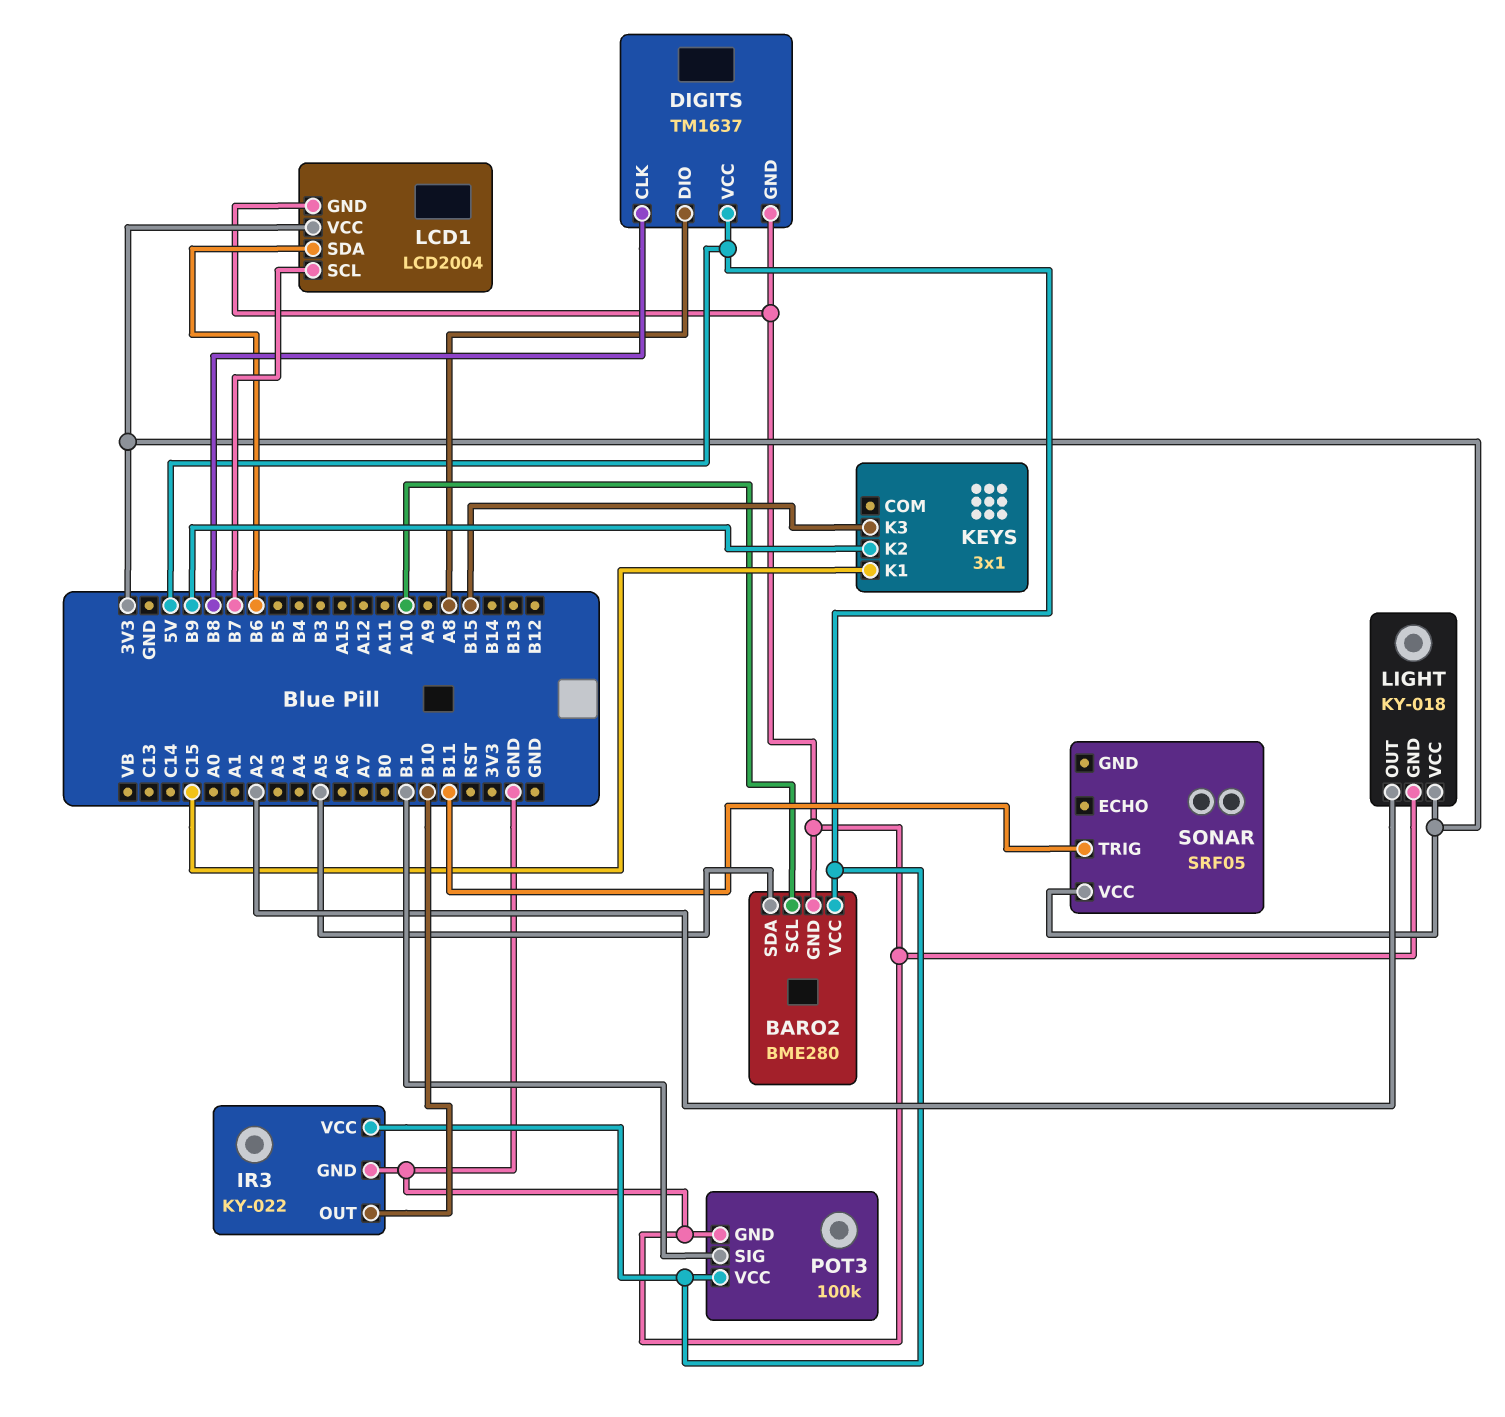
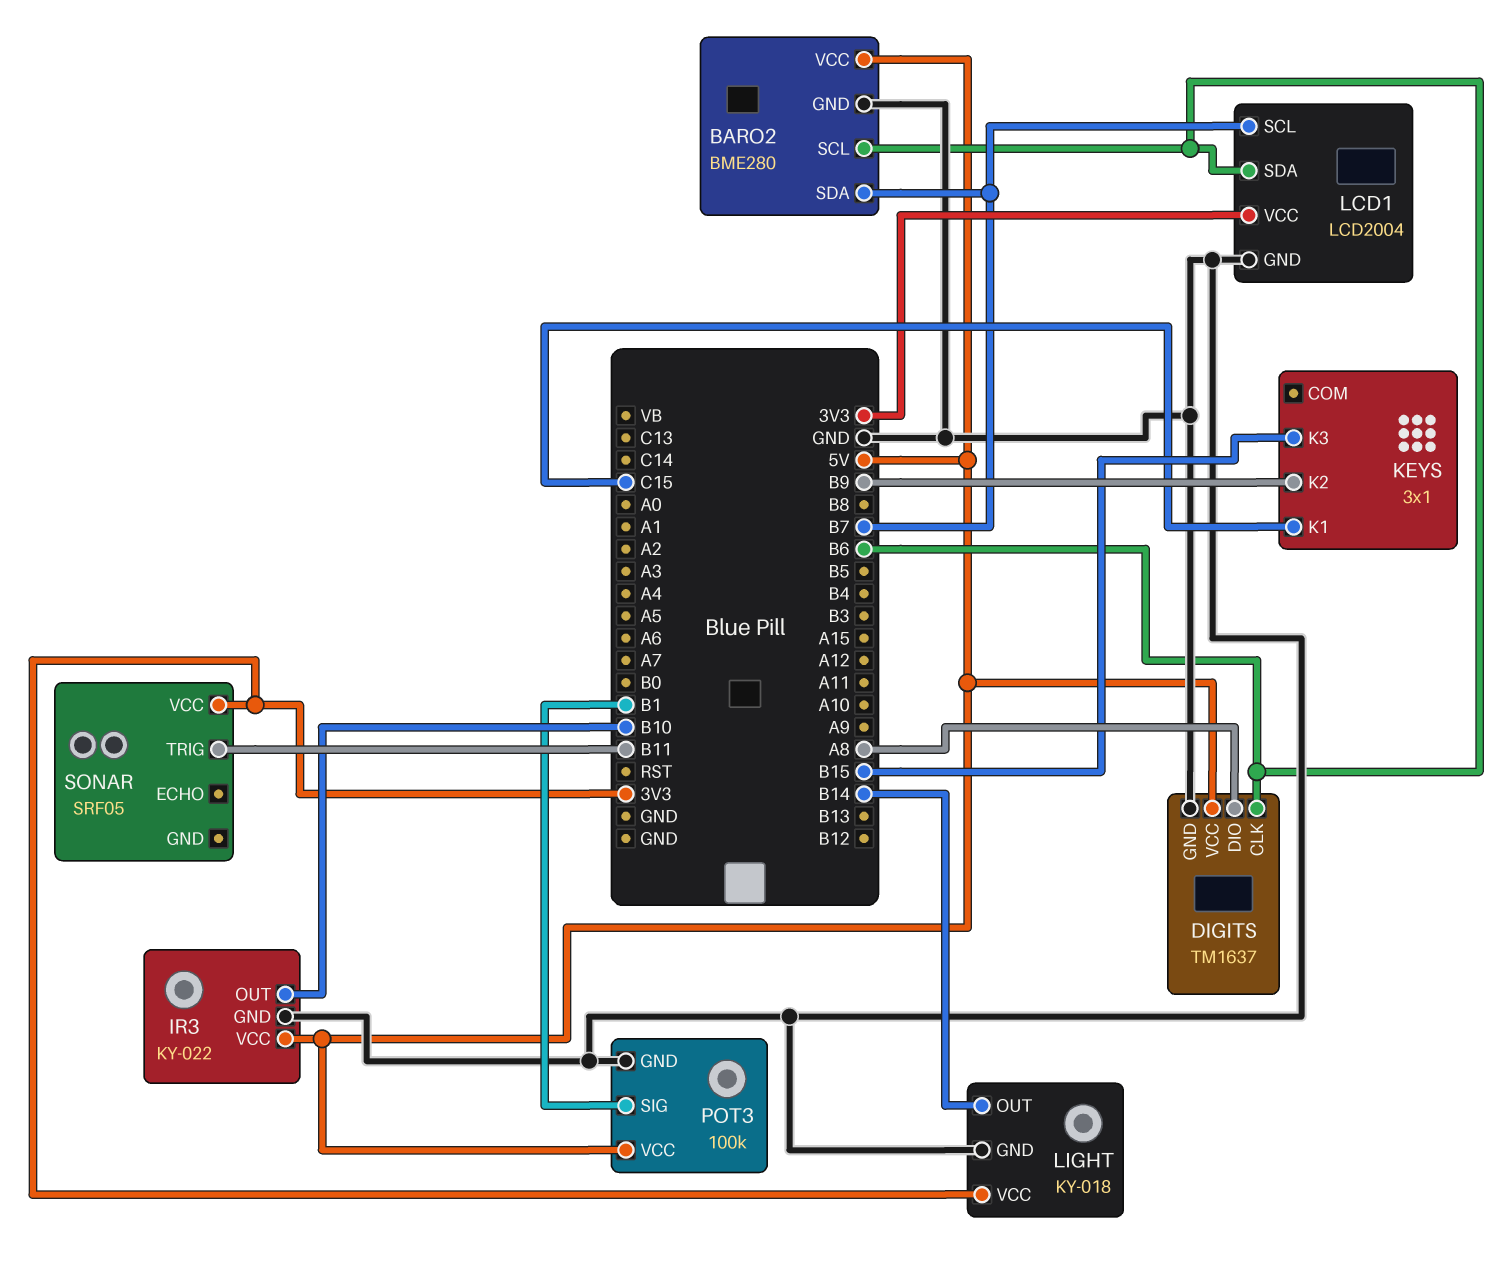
BARO2 pin SCL: A10 -> B6
BARO2 pin SDA: A5 -> B7
DIGITS pin CLK: B8 -> B6
LIGHT pin OUT: A2 -> B14

